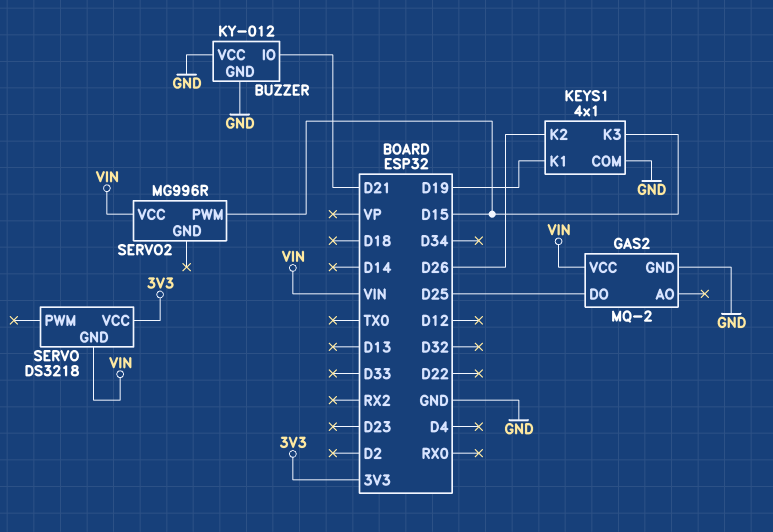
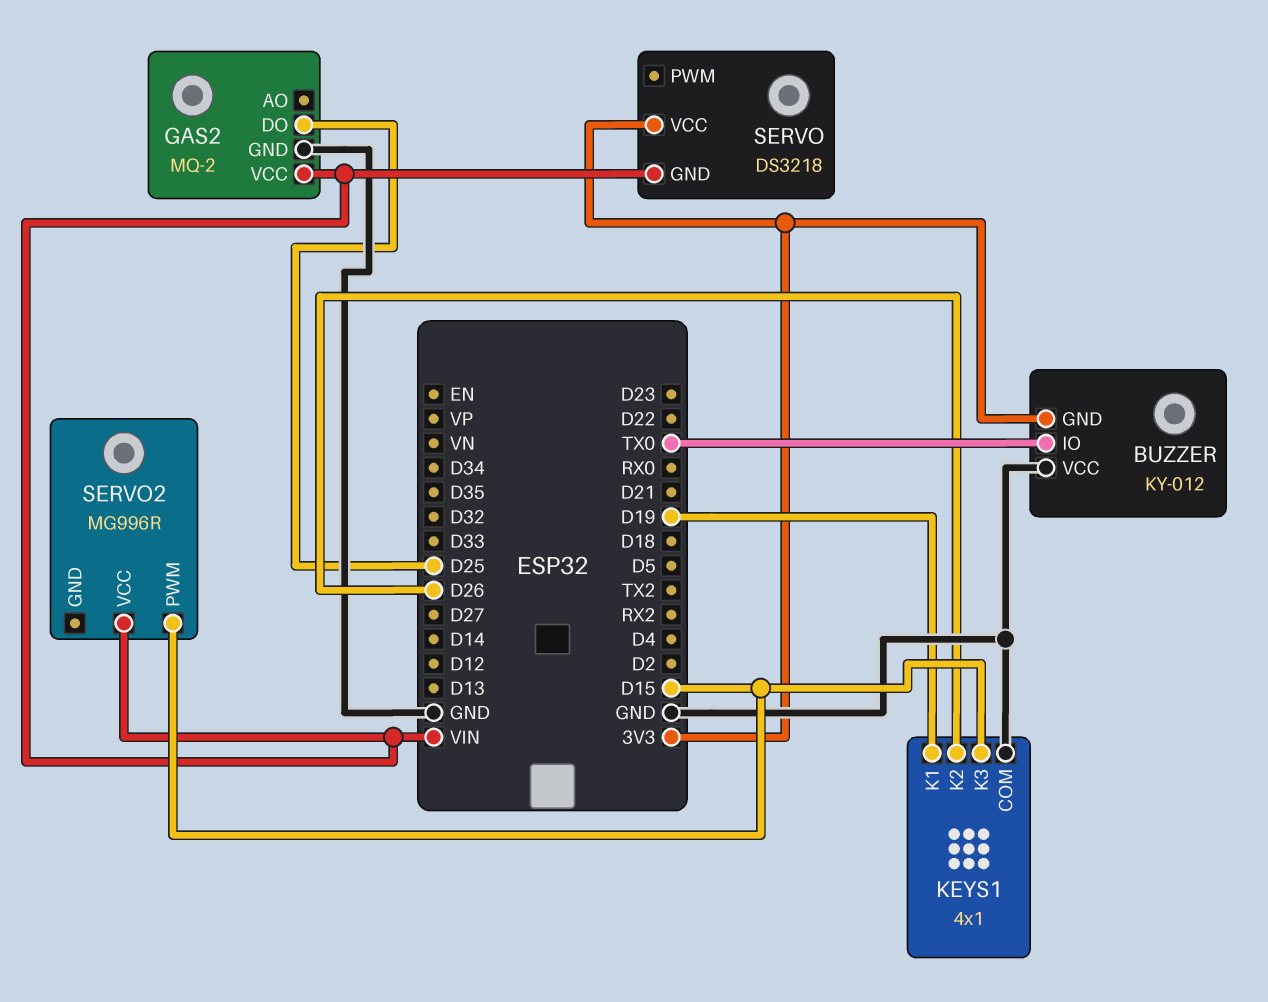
BUZZER pin GND: GND -> 3V3
BUZZER pin IO: D21 -> TX0

